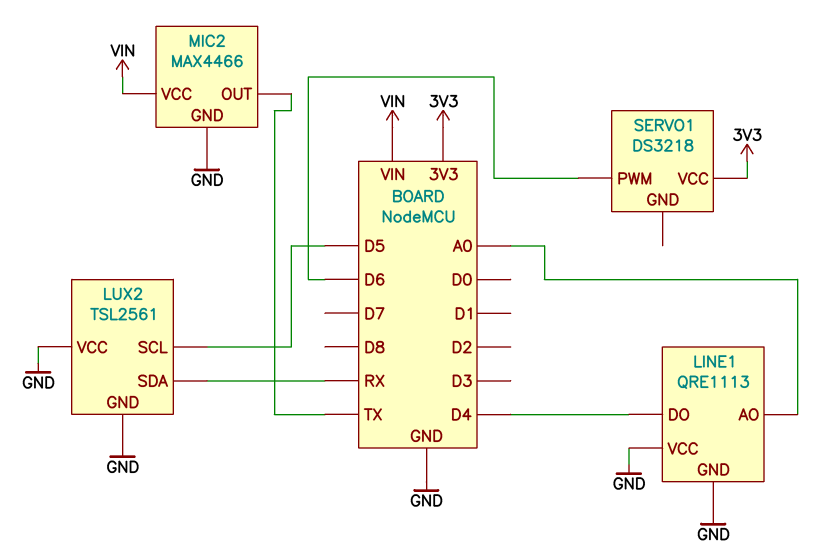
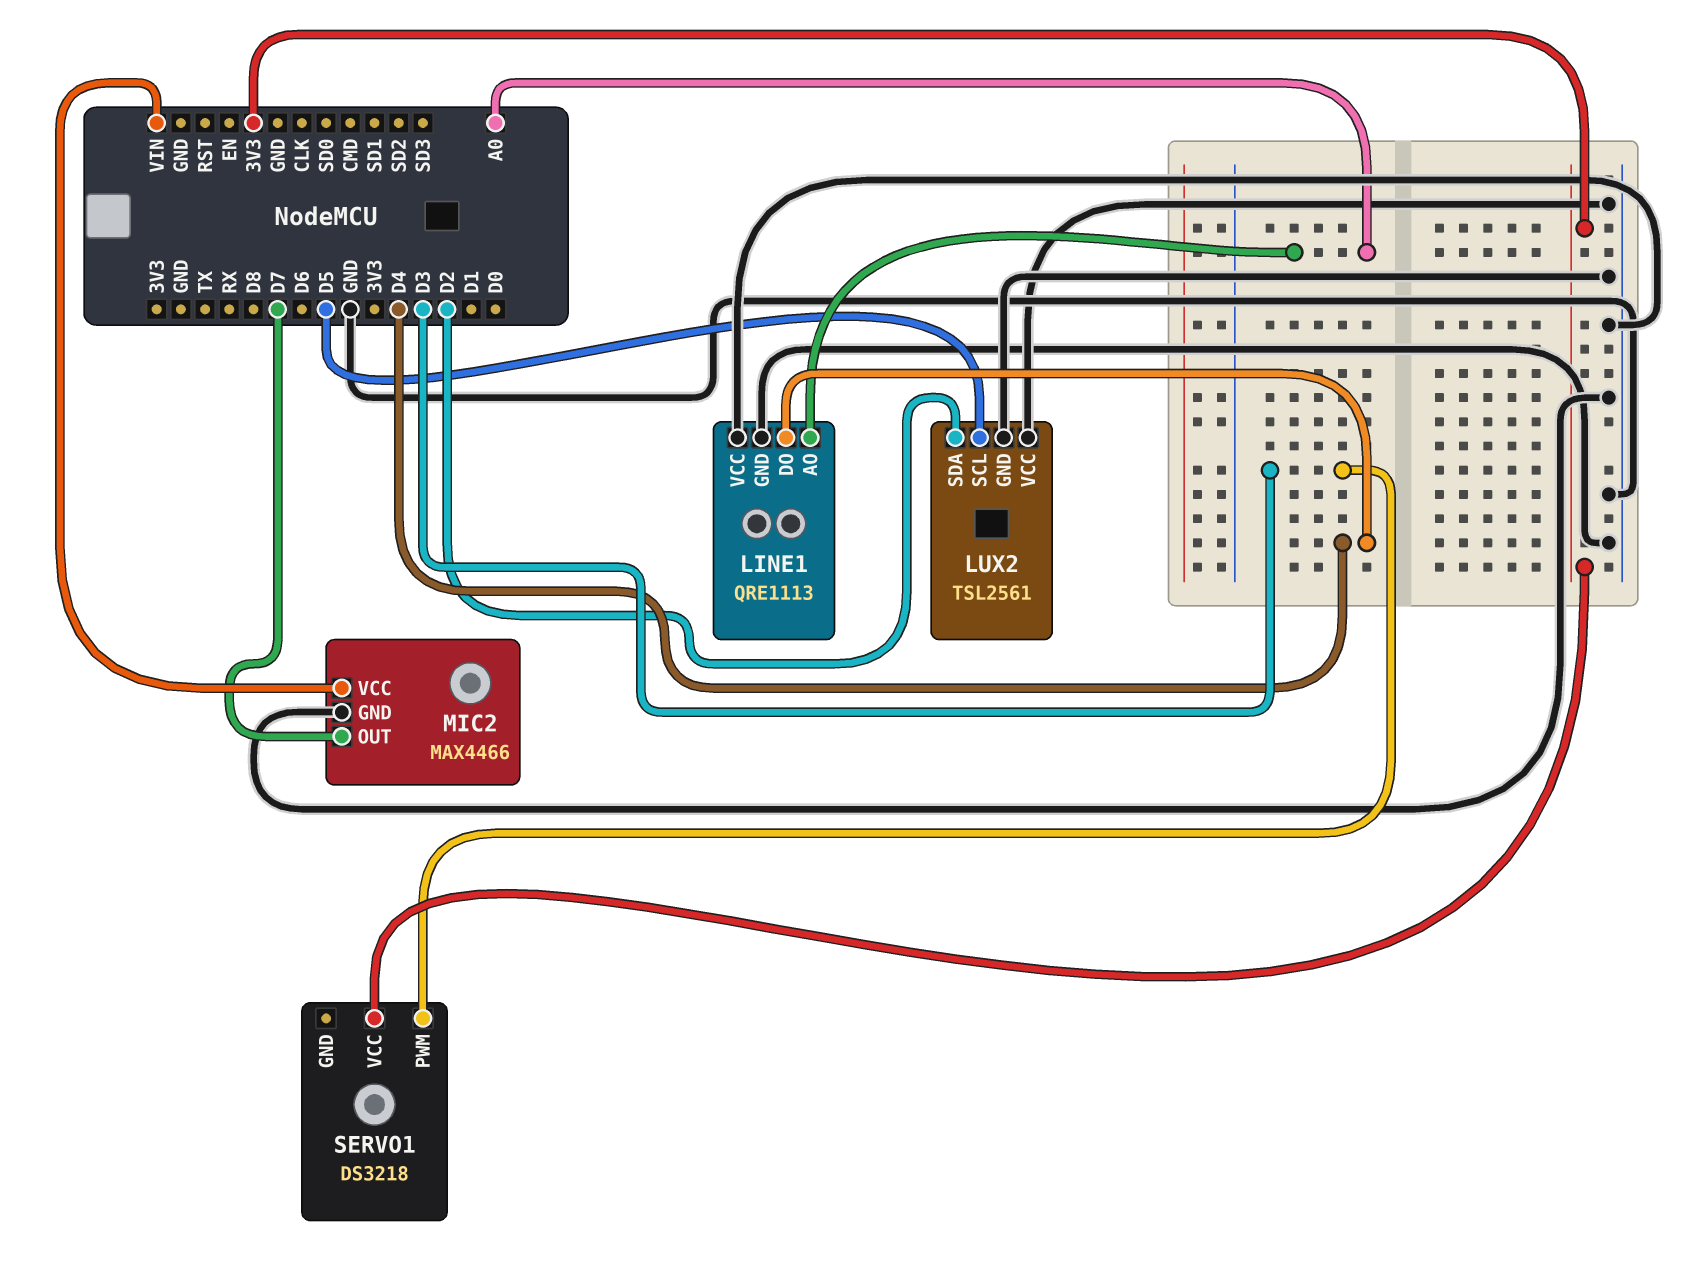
LUX2 pin SDA: RX -> D2
MIC2 pin OUT: TX -> D7
SERVO1 pin PWM: D6 -> D3

